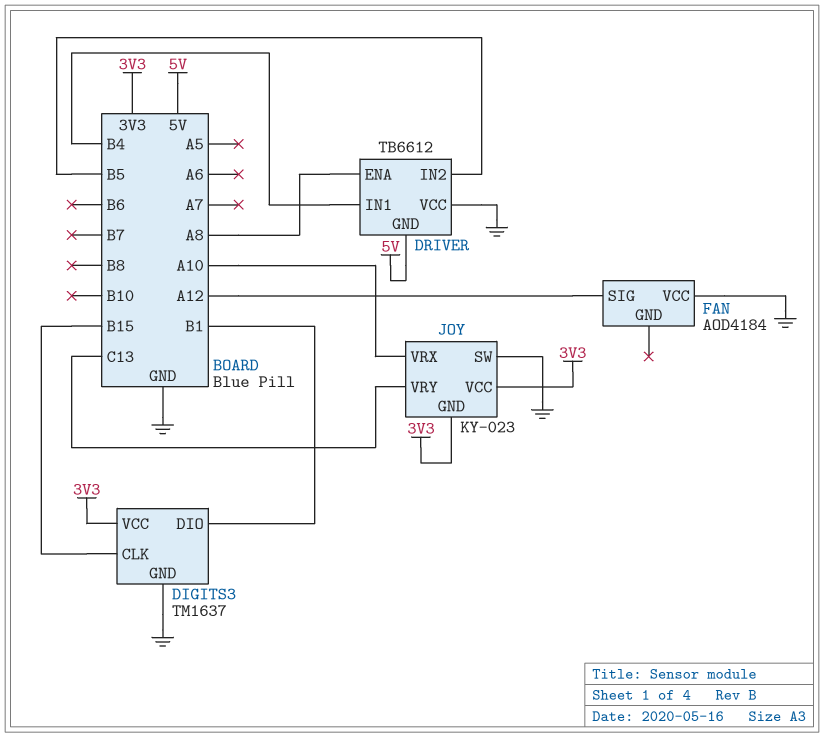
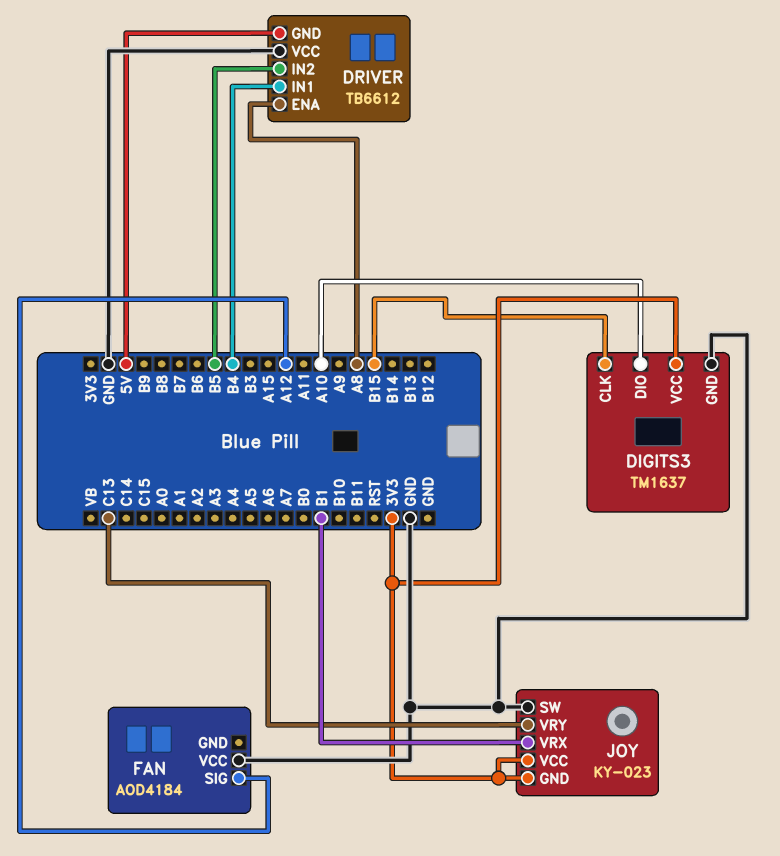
DIGITS3 pin DIO: B1 -> A10
JOY pin VRX: A10 -> B1

